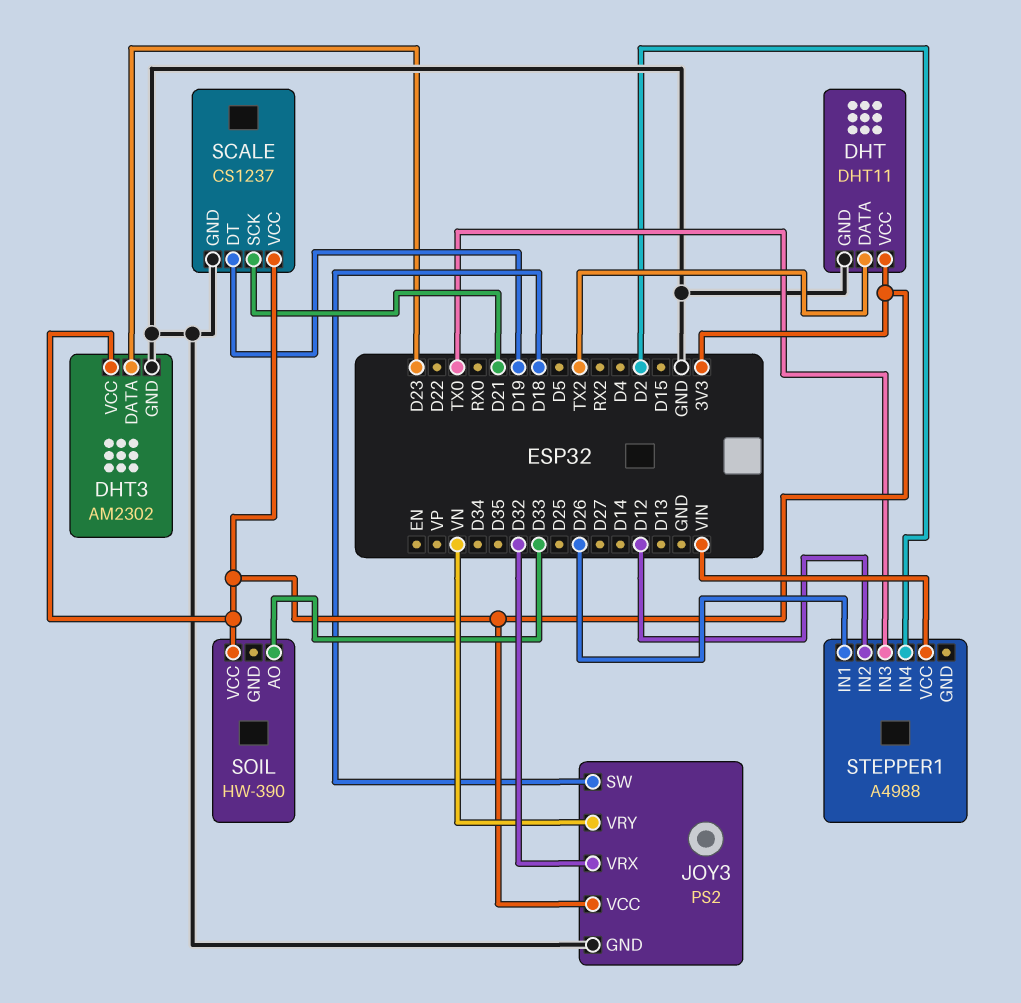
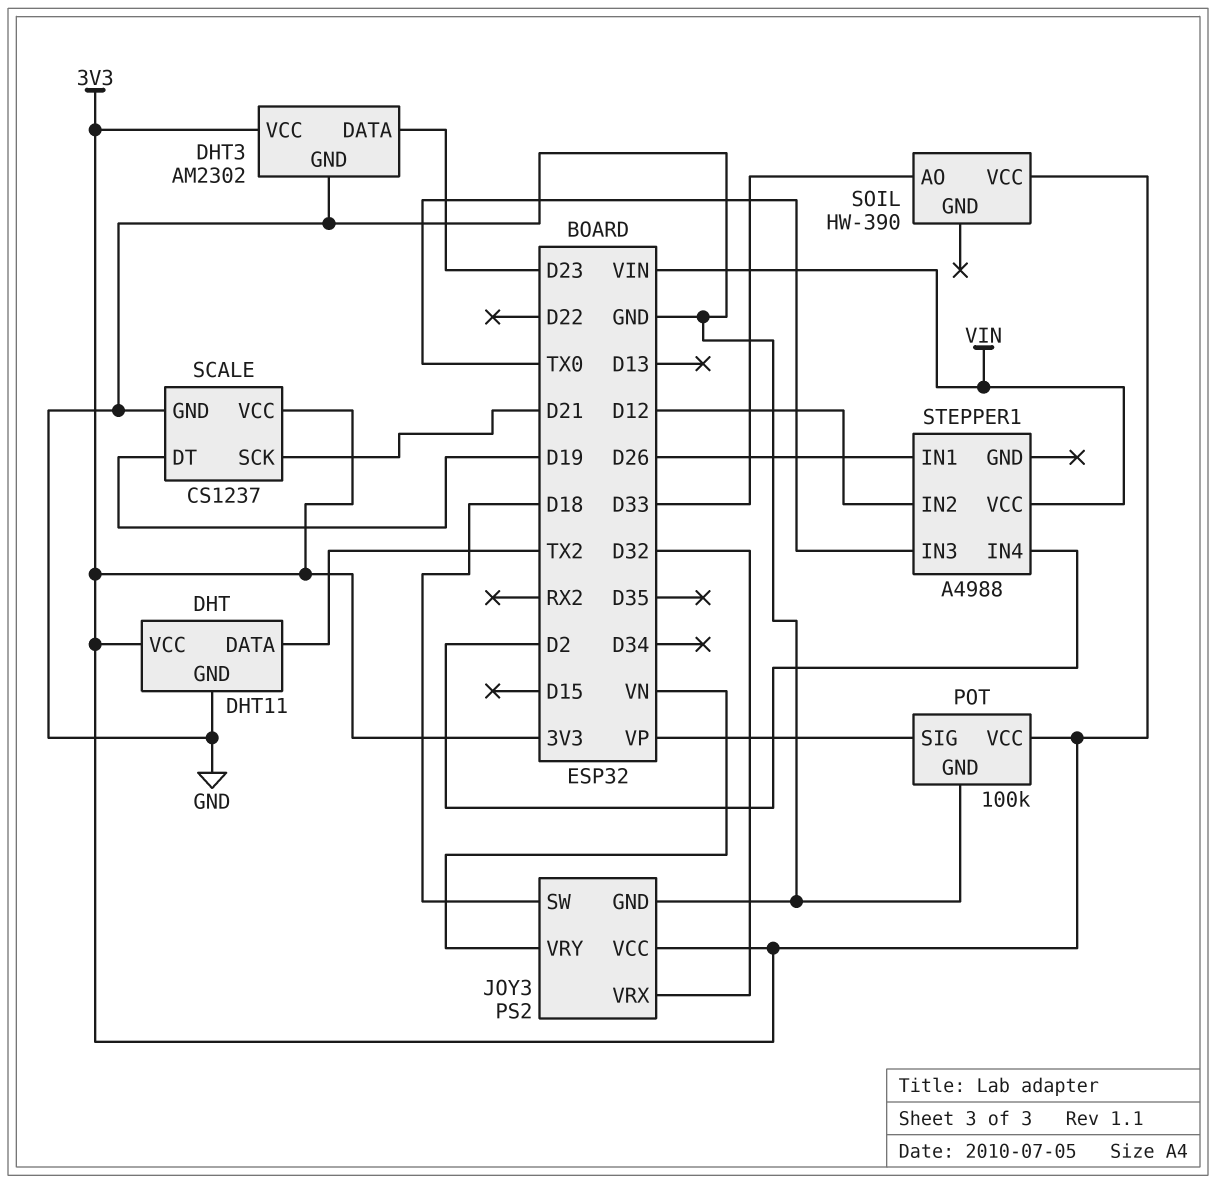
POT: none -> 100k
POT pin GND: none -> GND
POT pin SIG: none -> VP
POT pin VCC: none -> 3V3

